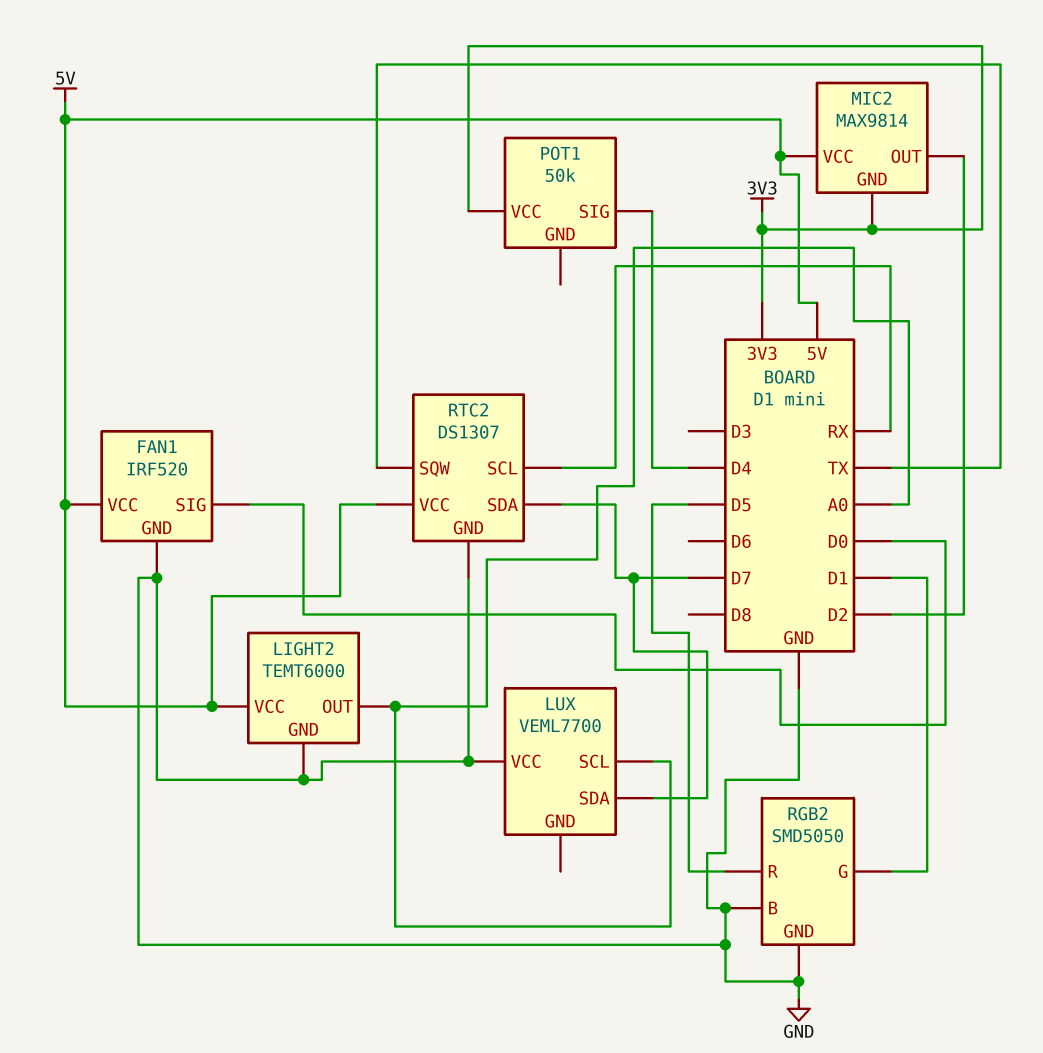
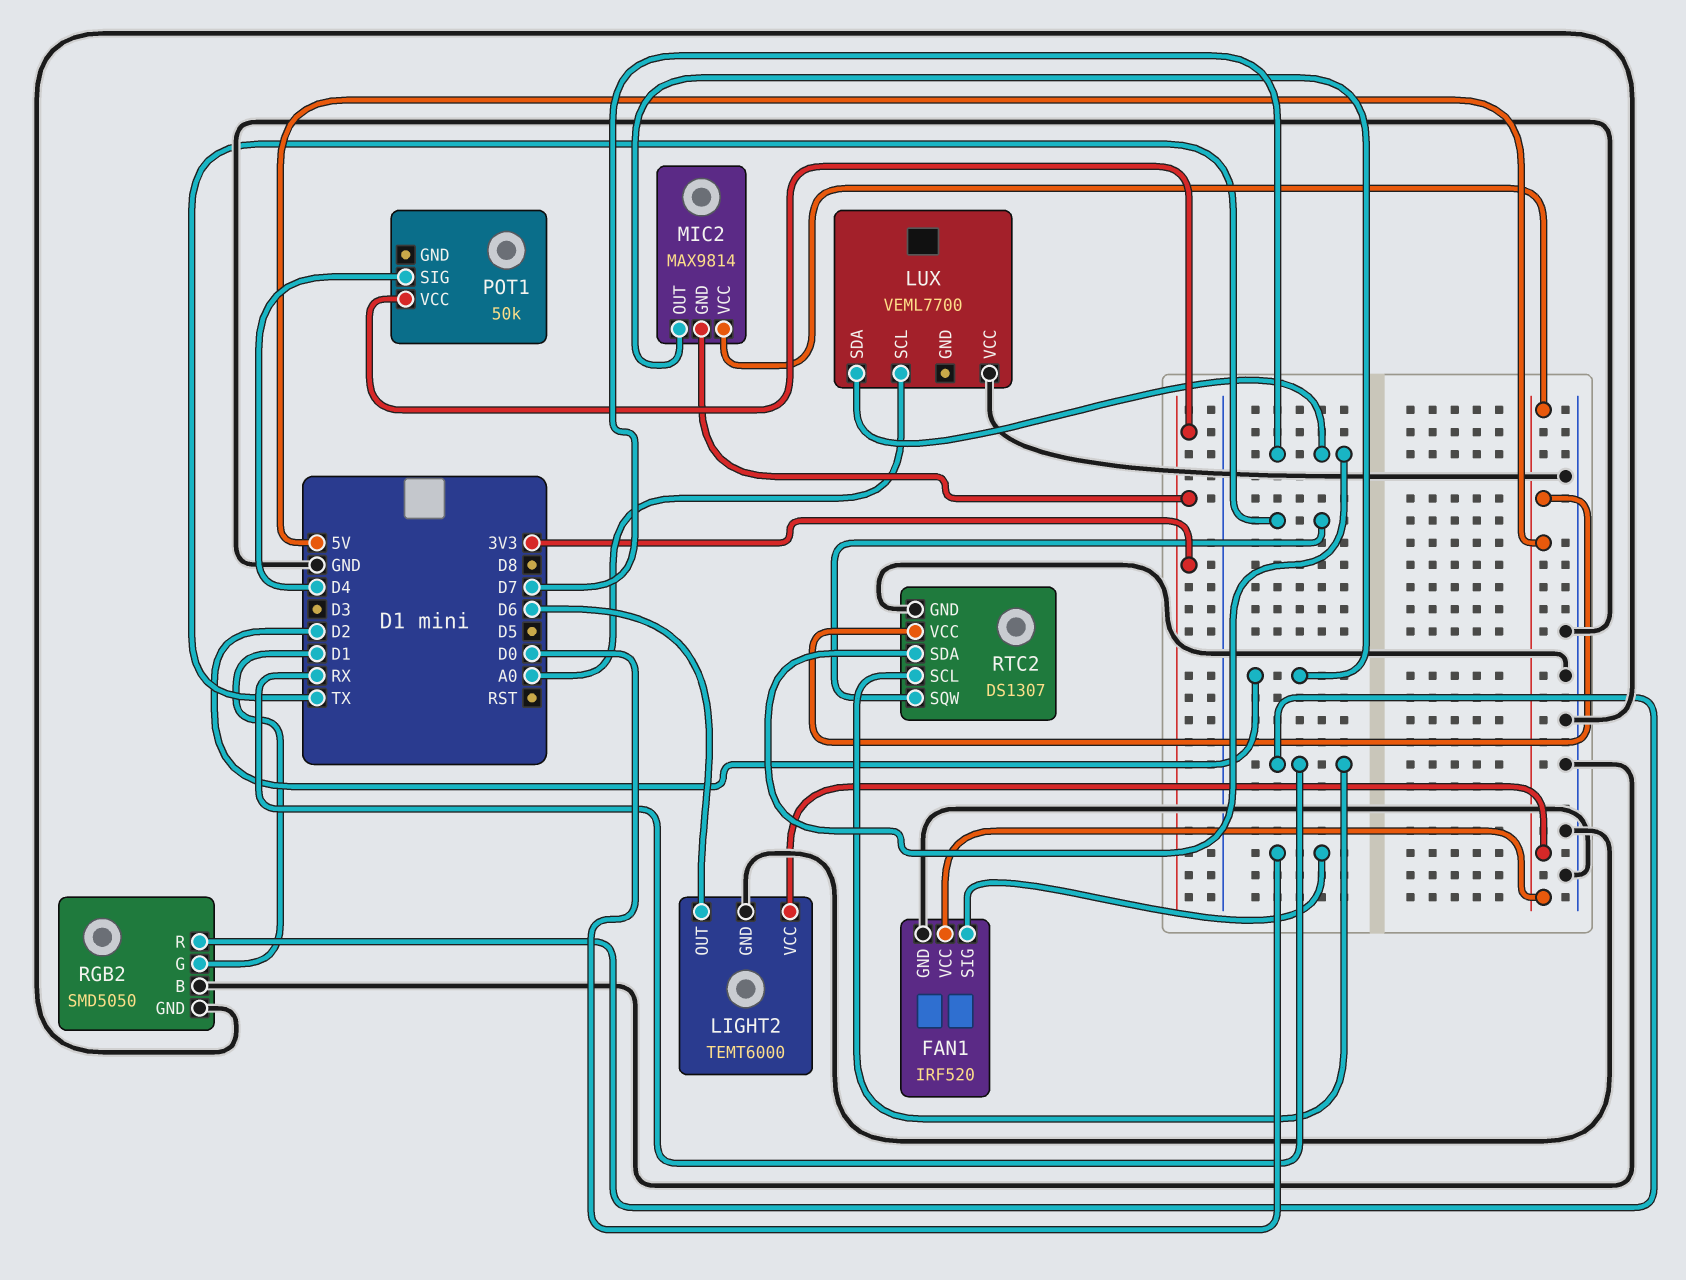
LIGHT2 pin OUT: A0 -> D6
RGB2 pin R: D5 -> RX

